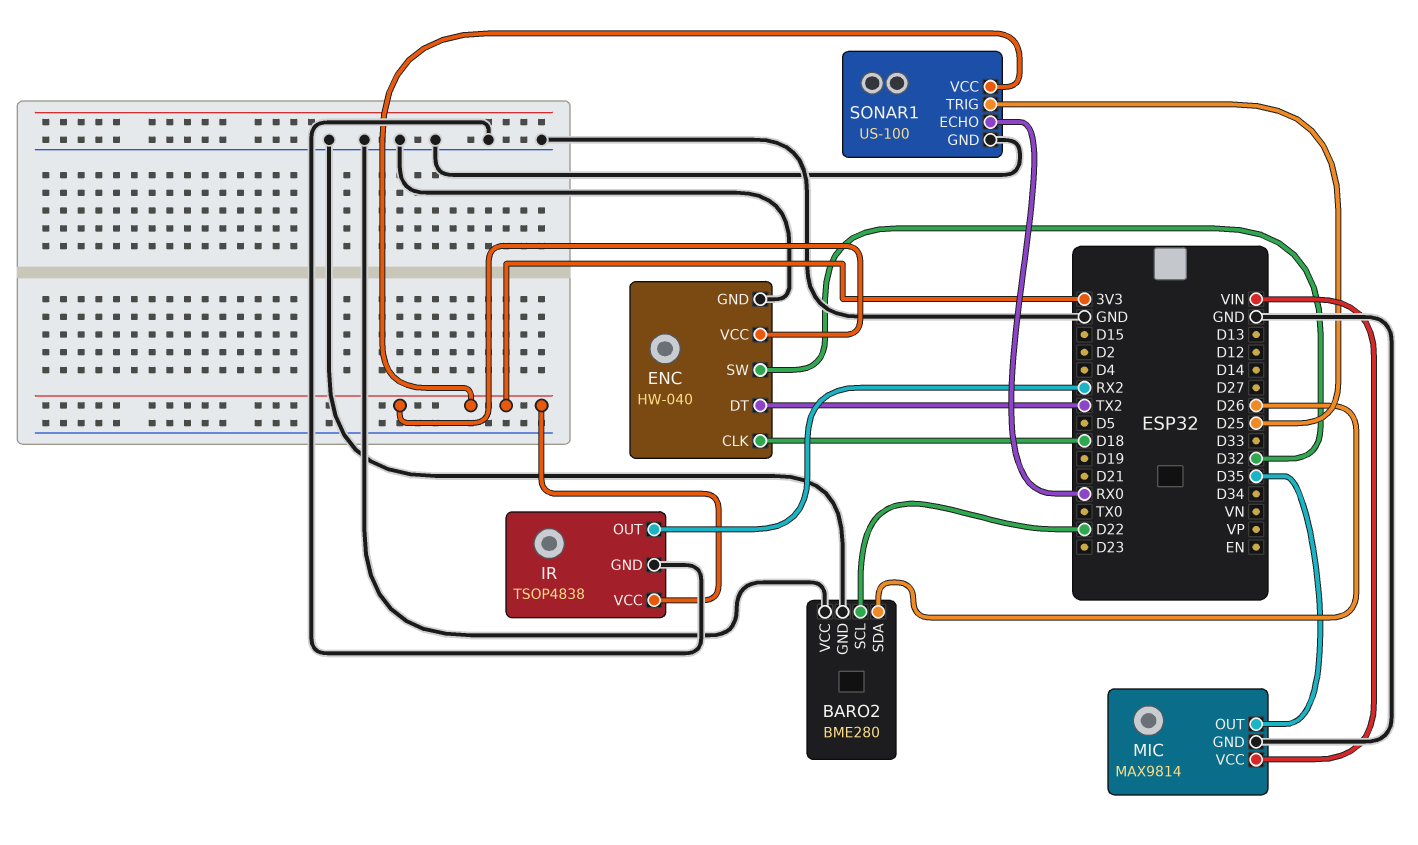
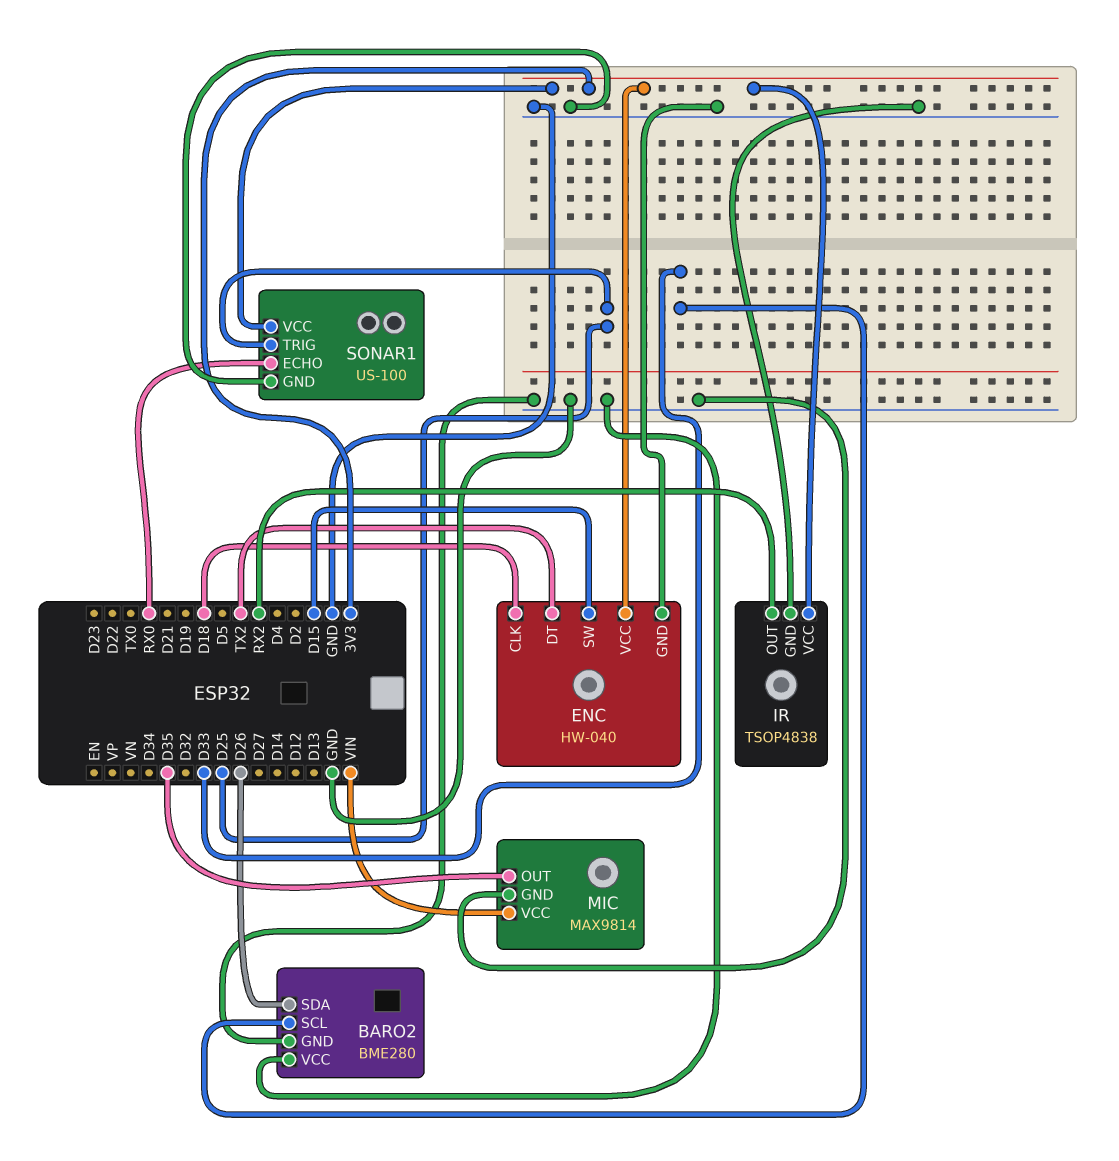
BARO2 pin SCL: D22 -> D33
ENC pin SW: D32 -> D15

